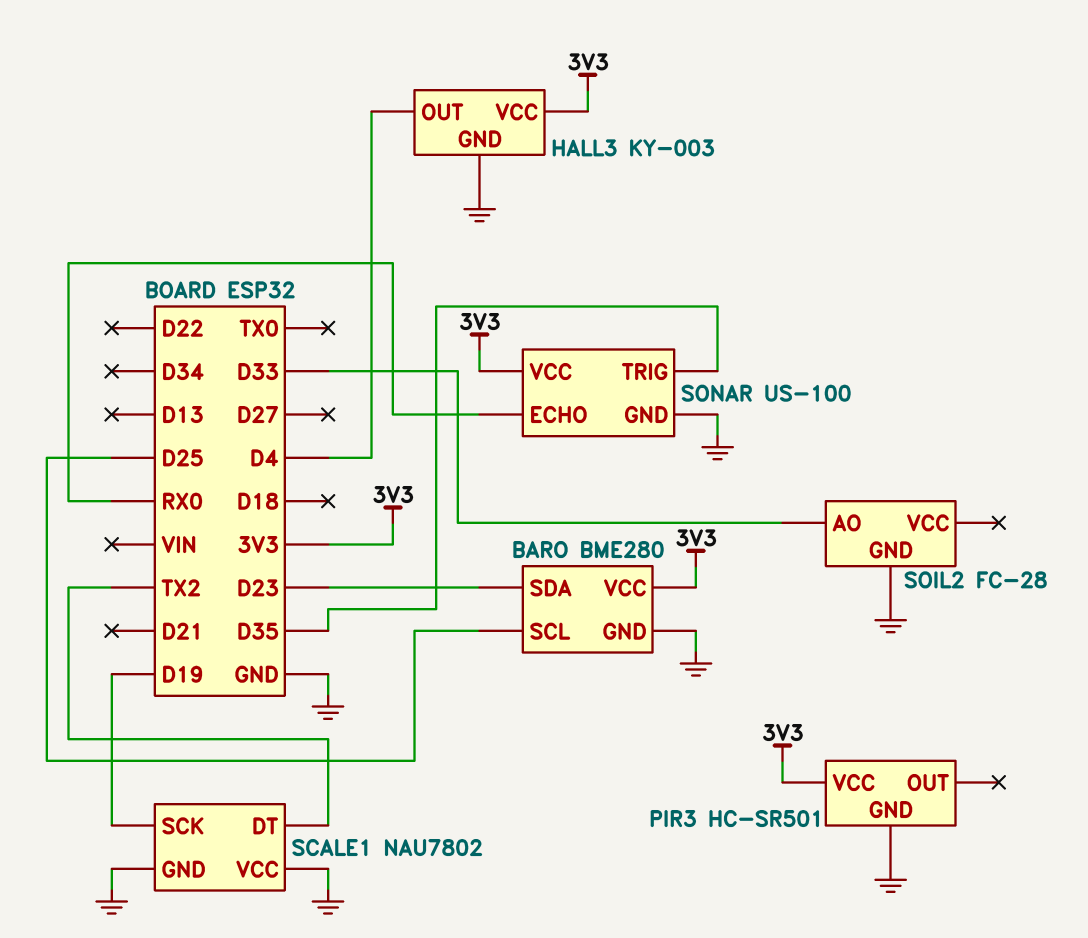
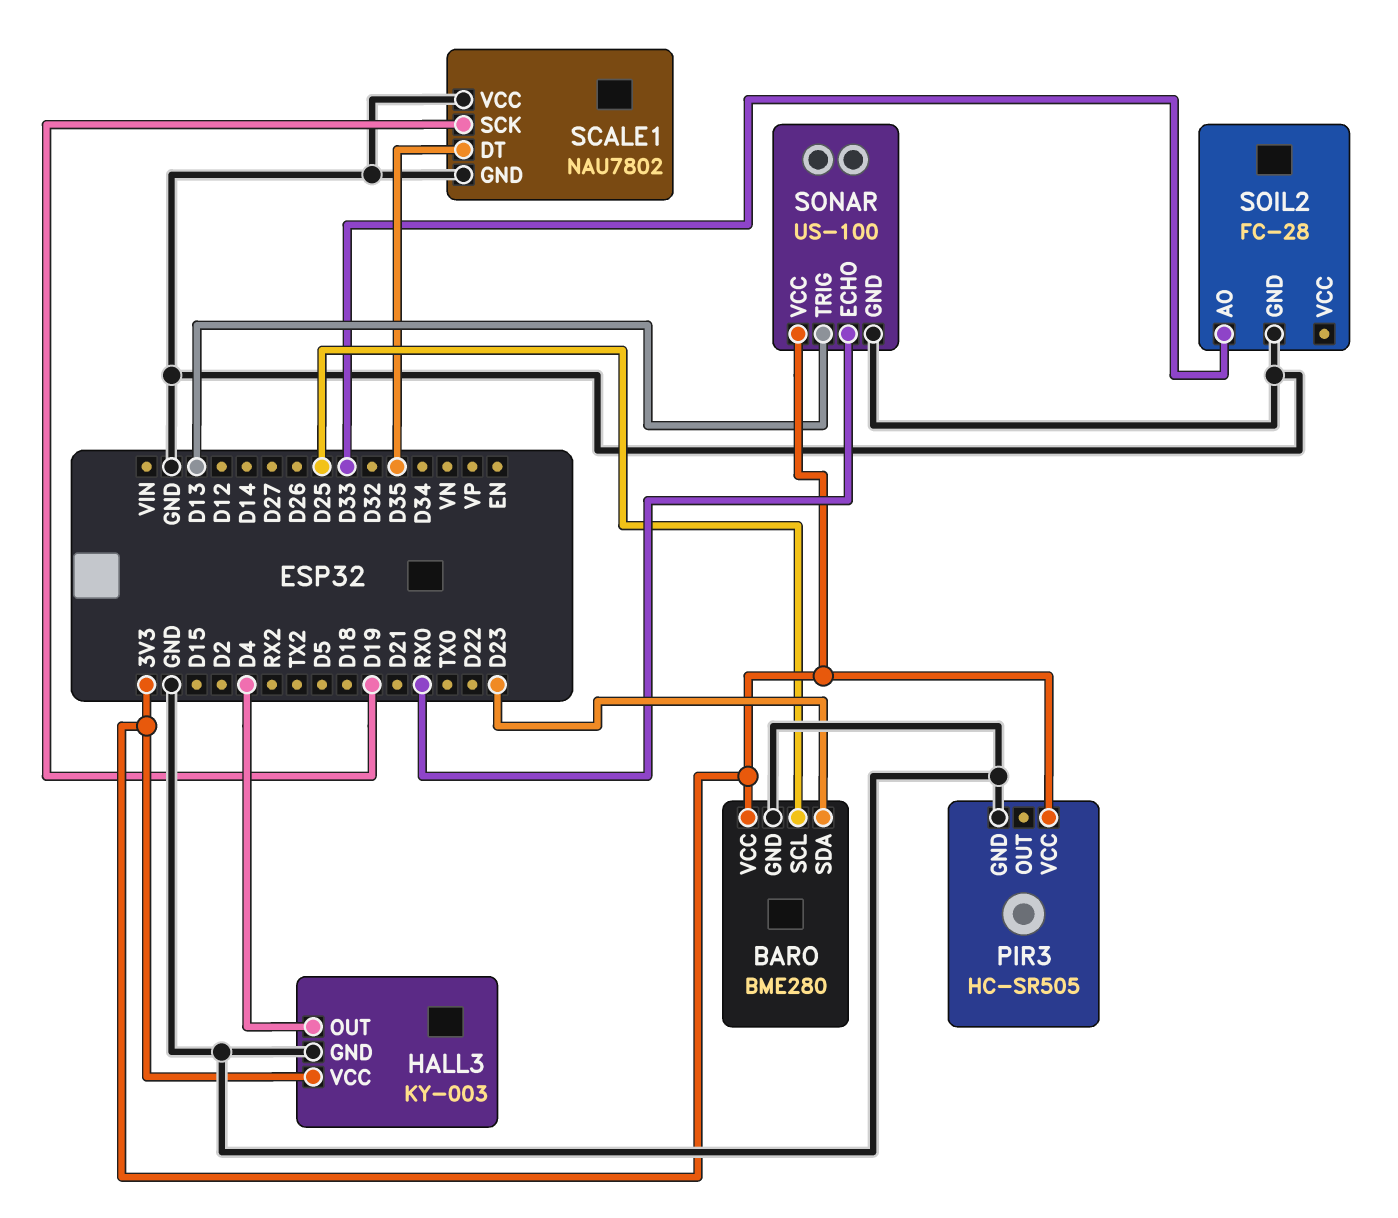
PIR3: HC-SR501 -> HC-SR505
SCALE1 pin DT: TX2 -> D35
SONAR pin TRIG: D35 -> D13

